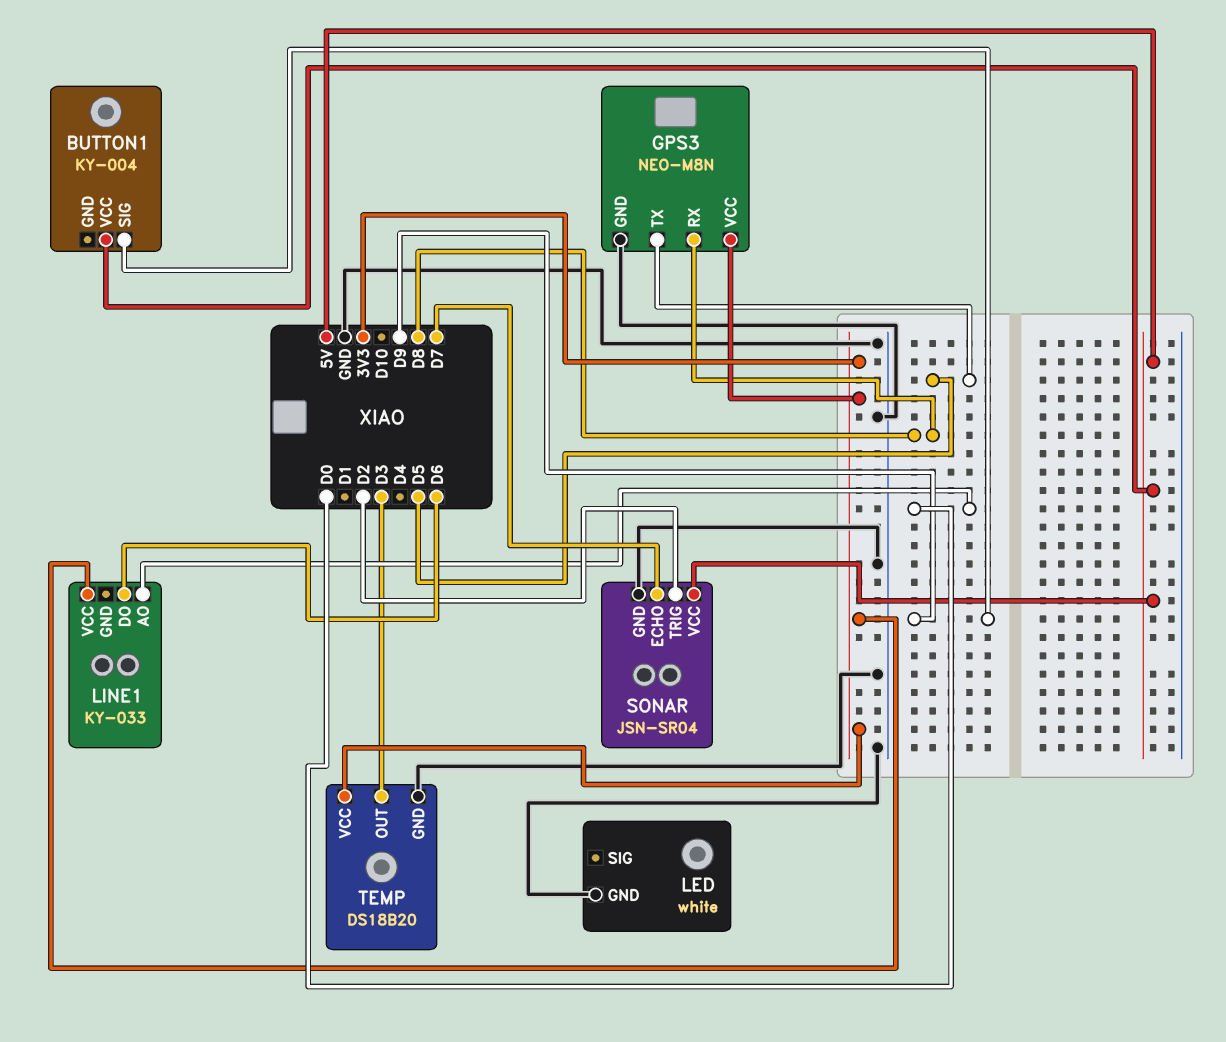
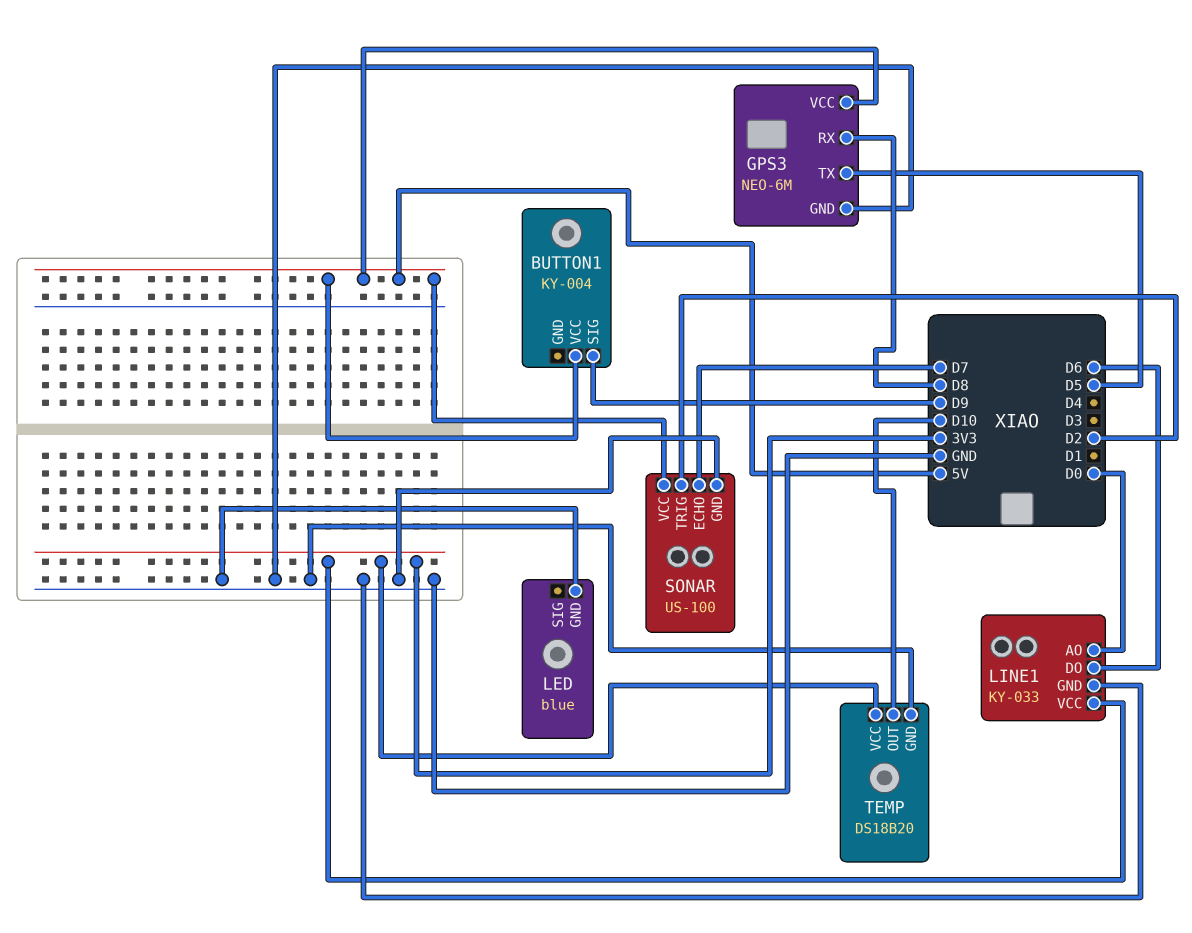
GPS3: NEO-M8N -> NEO-6M
GPS3 pin VCC: 3V3 -> 5V
LED: white -> blue
LINE1 pin GND: none -> GND
SONAR: JSN-SR04 -> US-100
TEMP pin OUT: D3 -> D10

